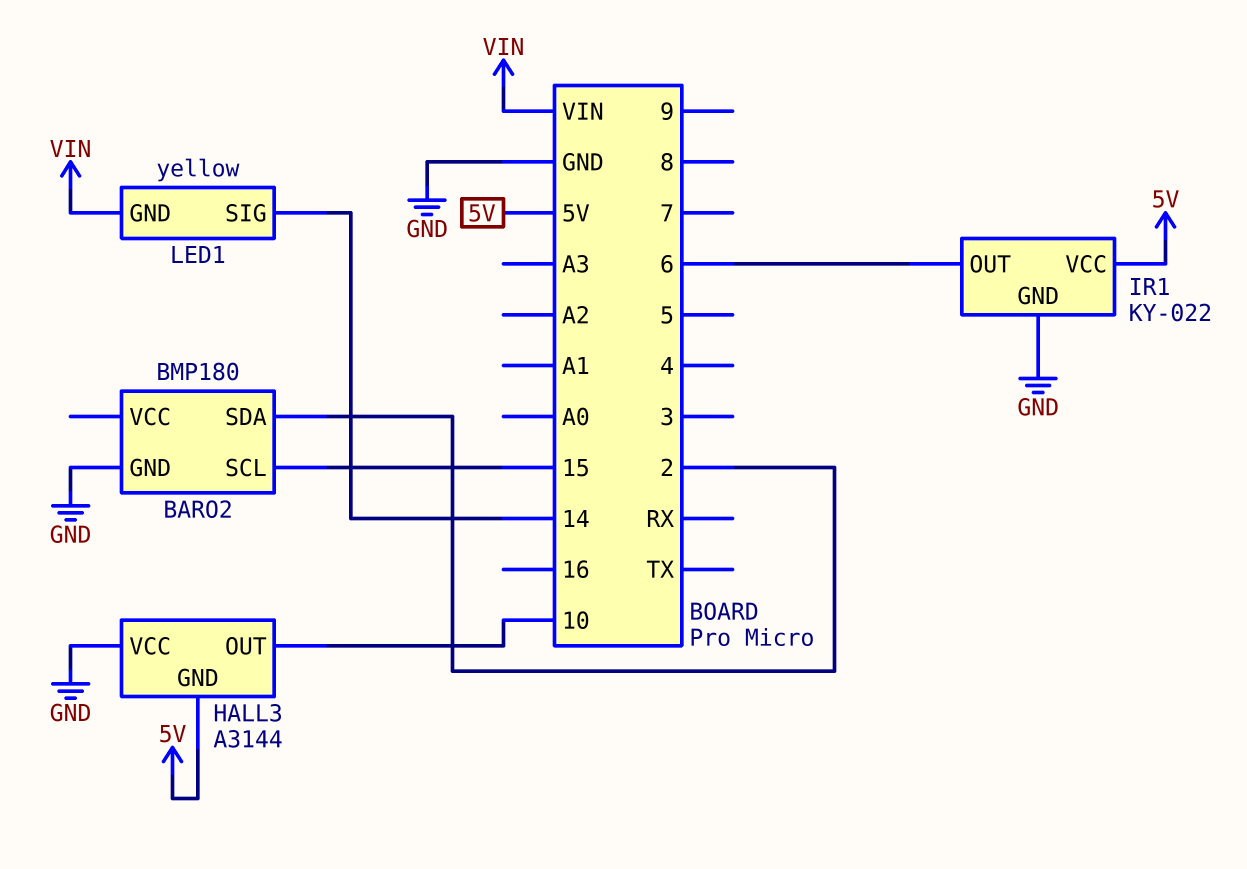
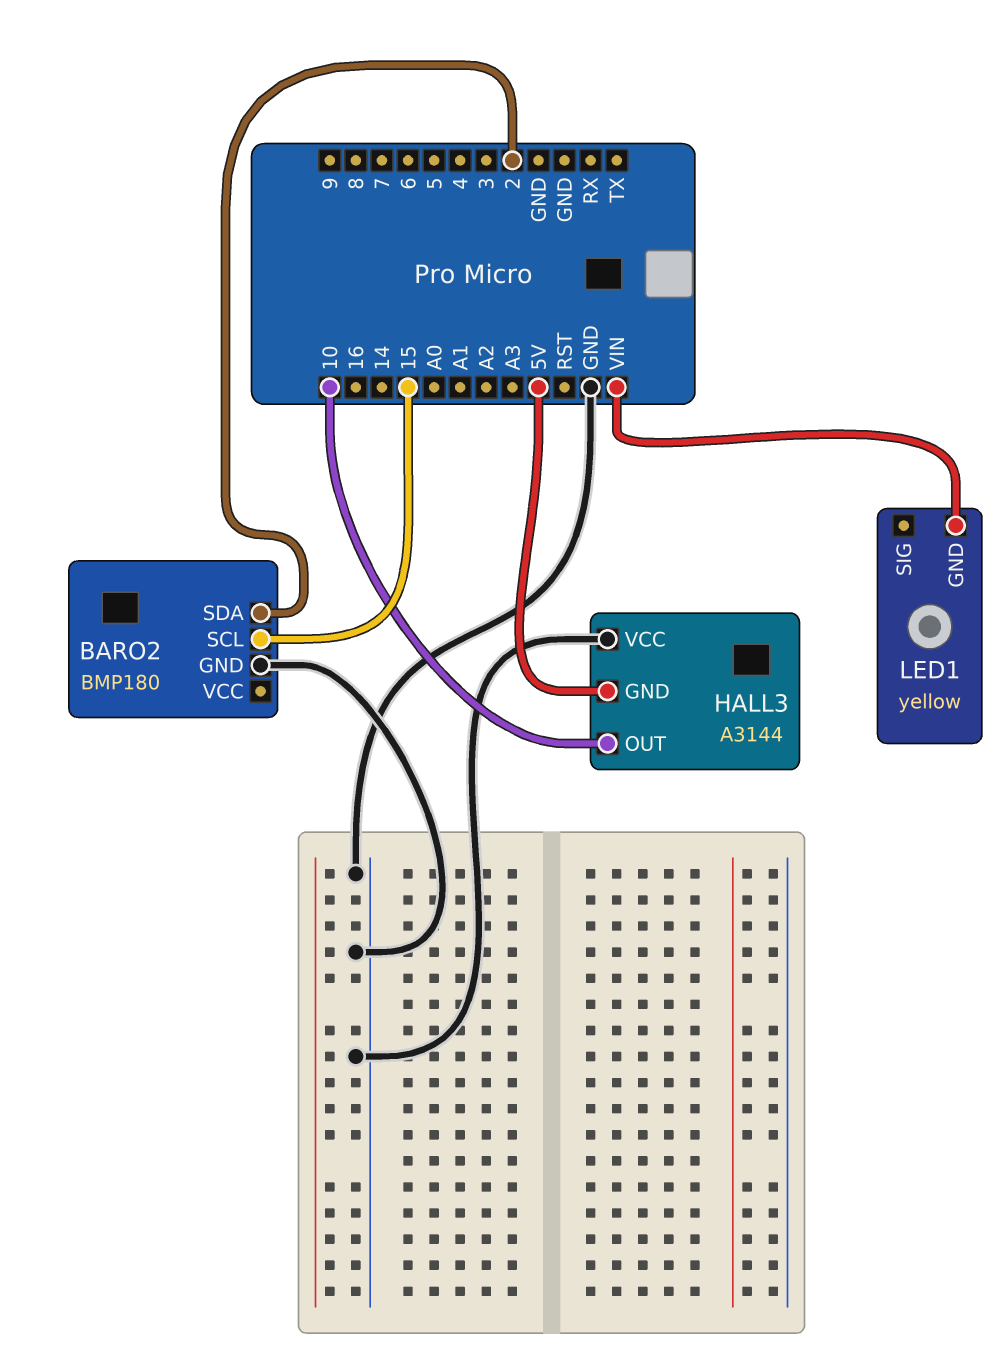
IR1: KY-022 -> none
IR1 pin GND: GND -> none
IR1 pin OUT: 6 -> none
IR1 pin VCC: 5V -> none
LED1 pin SIG: 14 -> none

